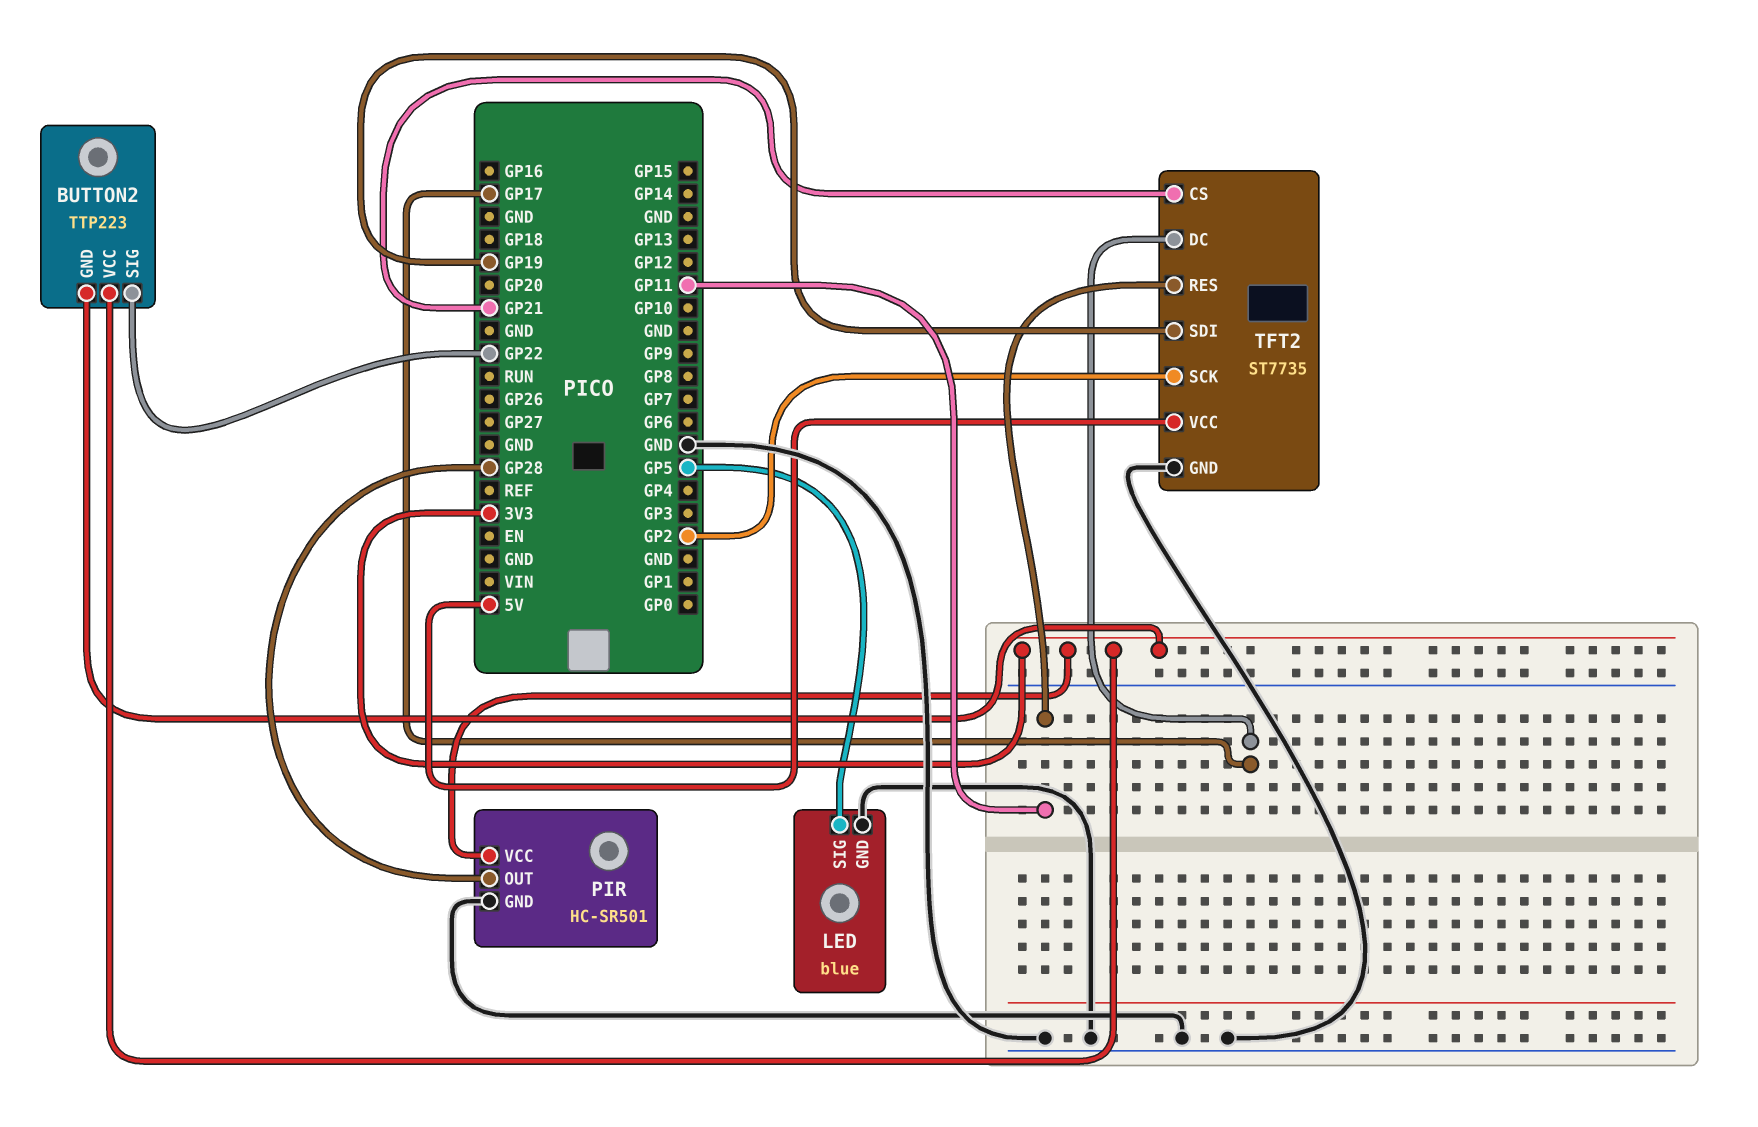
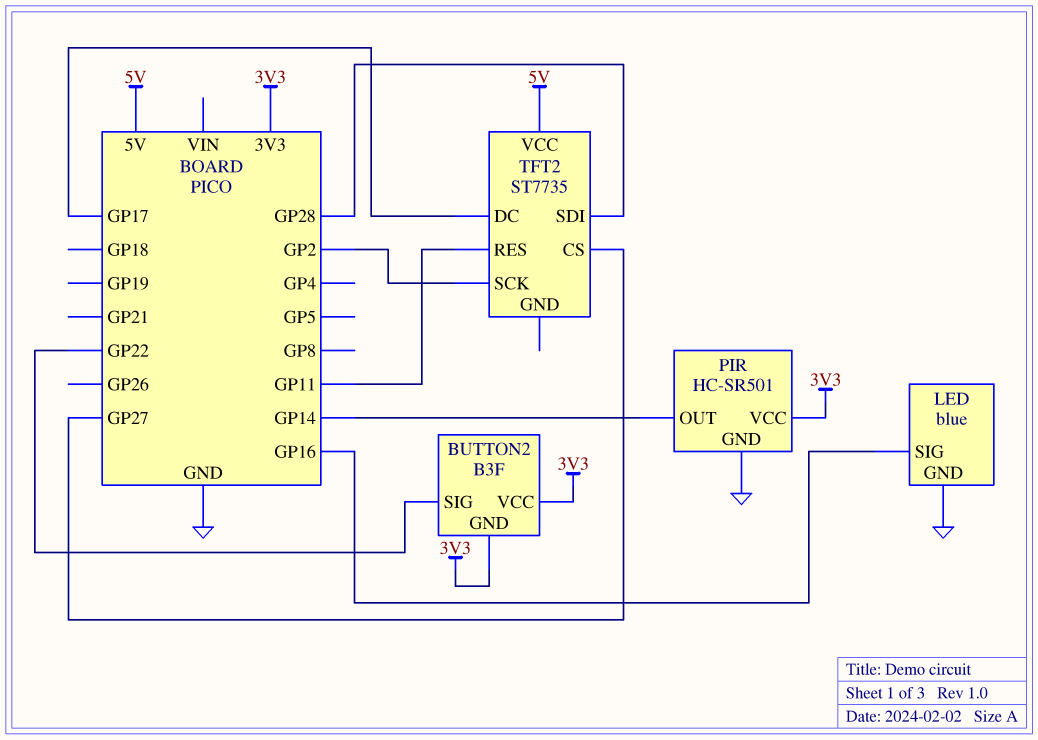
BUTTON2: TTP223 -> B3F
LED pin SIG: GP5 -> GP16
PIR pin OUT: GP28 -> GP14
TFT2 pin CS: GP21 -> GP27
TFT2 pin GND: GND -> none
TFT2 pin SDI: GP19 -> GP28

